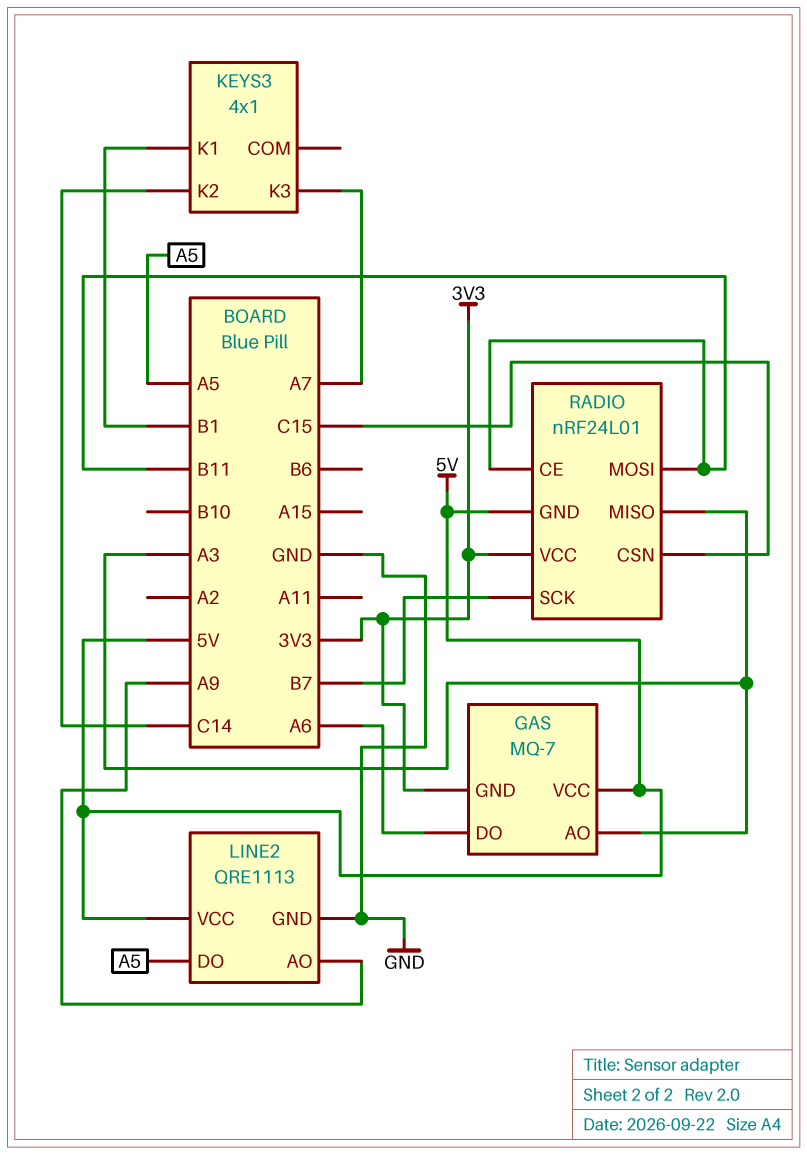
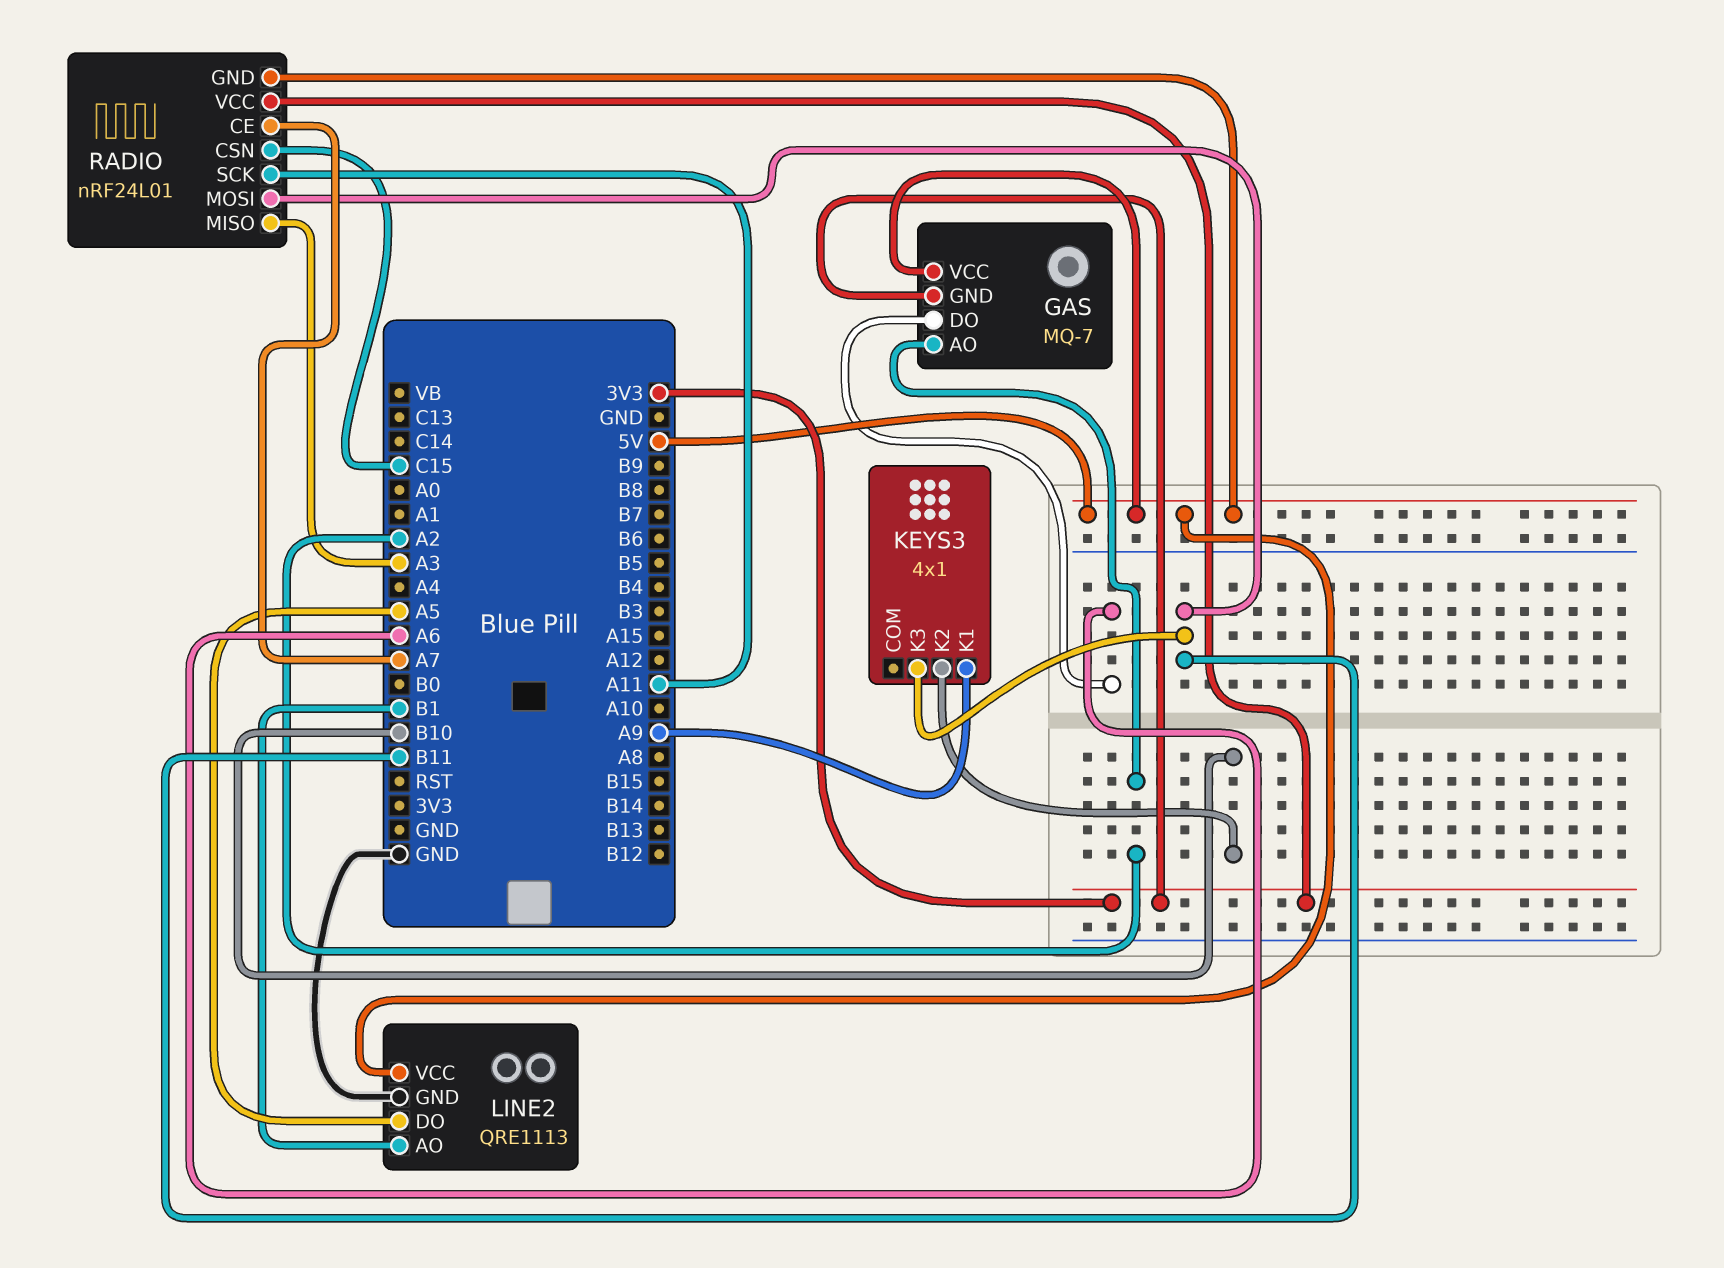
GAS pin AO: A3 -> A2
KEYS3 pin K1: B1 -> A9
KEYS3 pin K2: C14 -> B10
KEYS3 pin K3: A7 -> B11
LINE2 pin AO: A9 -> B1
RADIO pin CE: B11 -> A7
RADIO pin SCK: B7 -> A11

